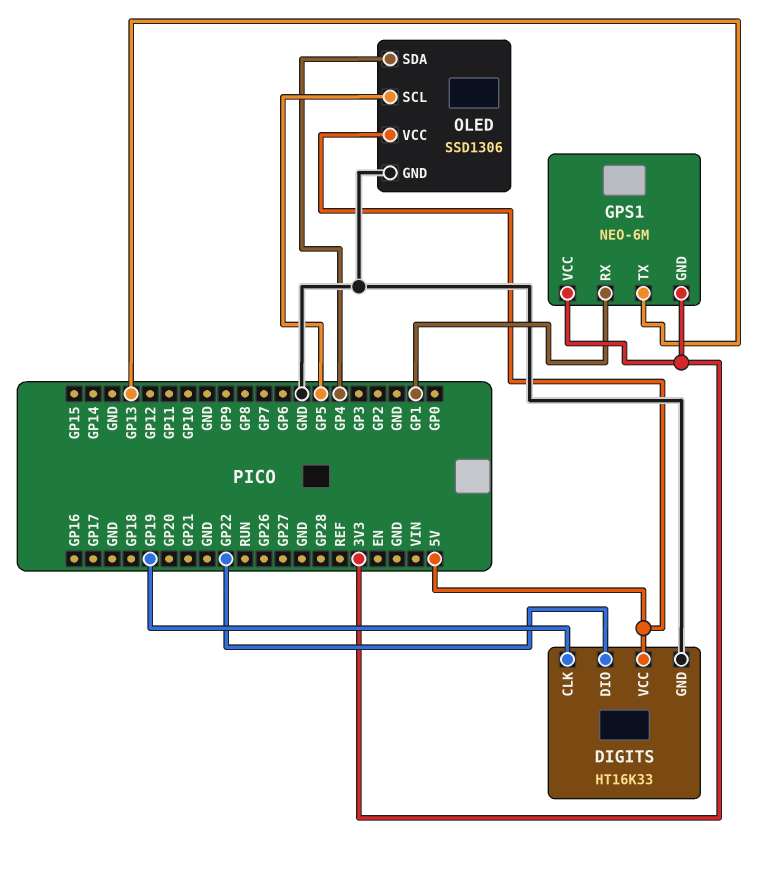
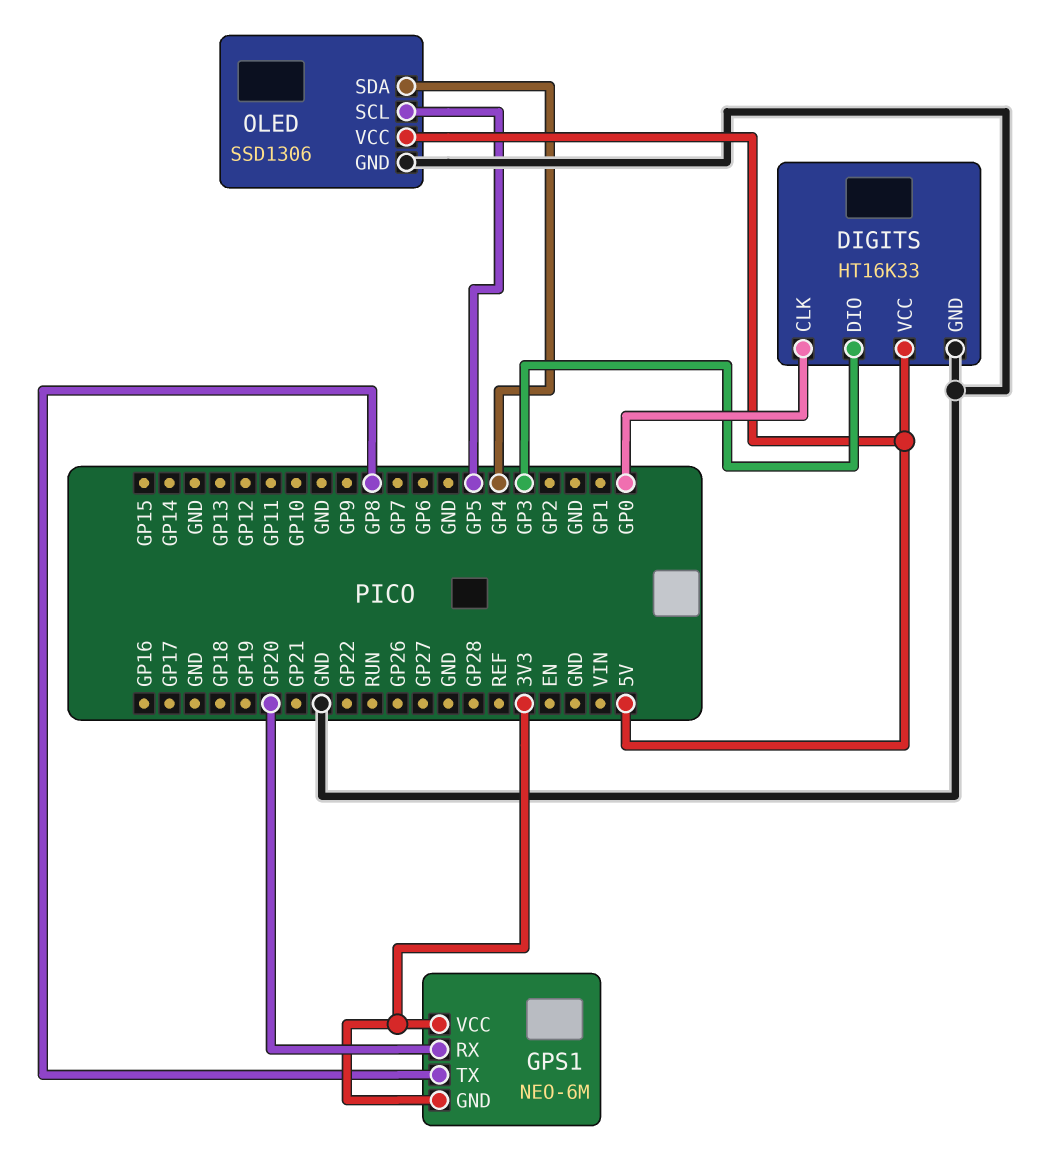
DIGITS pin CLK: GP19 -> GP0
DIGITS pin DIO: GP22 -> GP3
GPS1 pin RX: GP1 -> GP20
GPS1 pin TX: GP13 -> GP8

